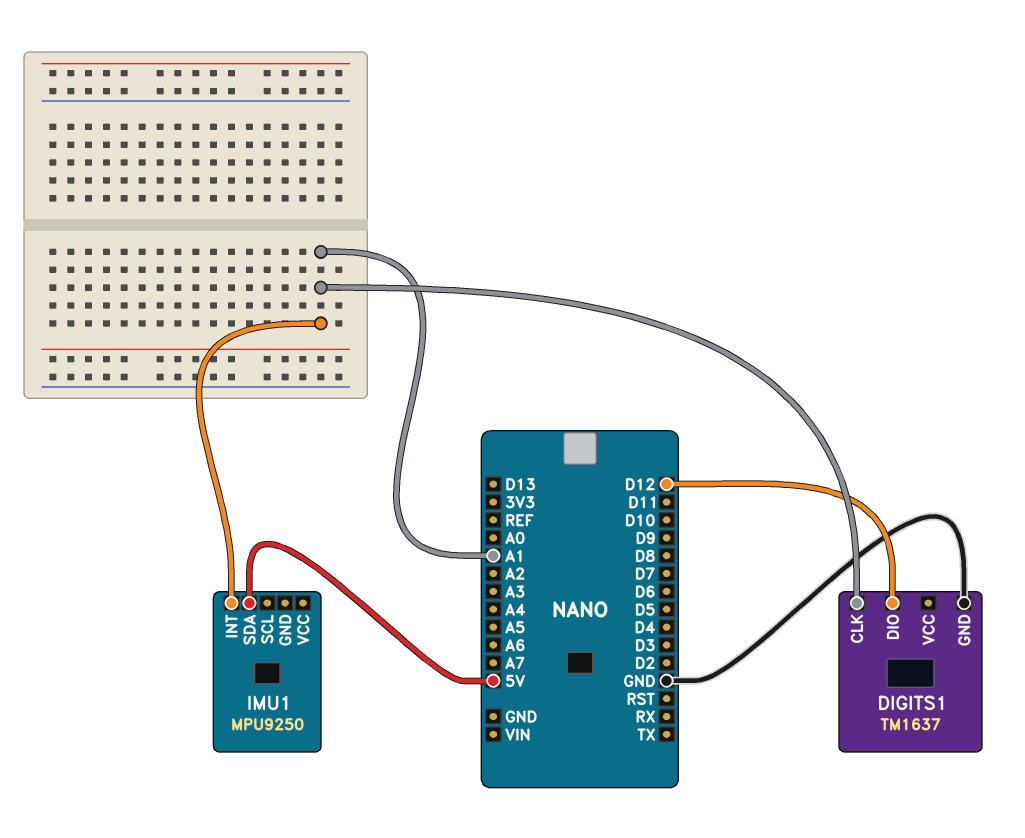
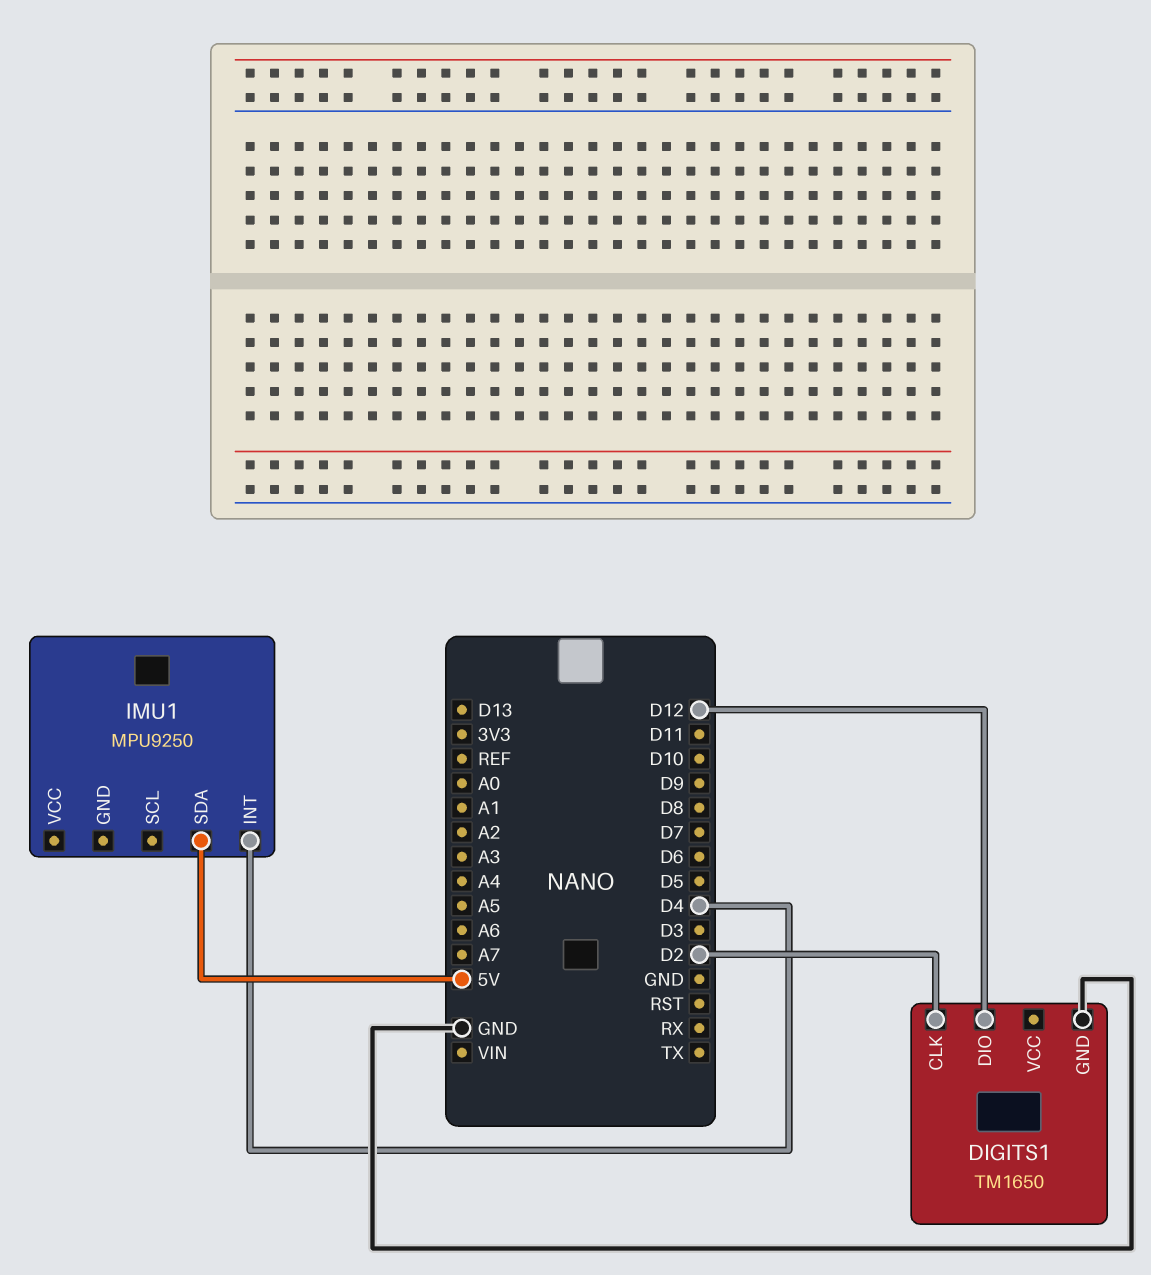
DIGITS1: TM1637 -> TM1650
DIGITS1 pin CLK: A1 -> D2
IMU1 pin INT: A1 -> D4

